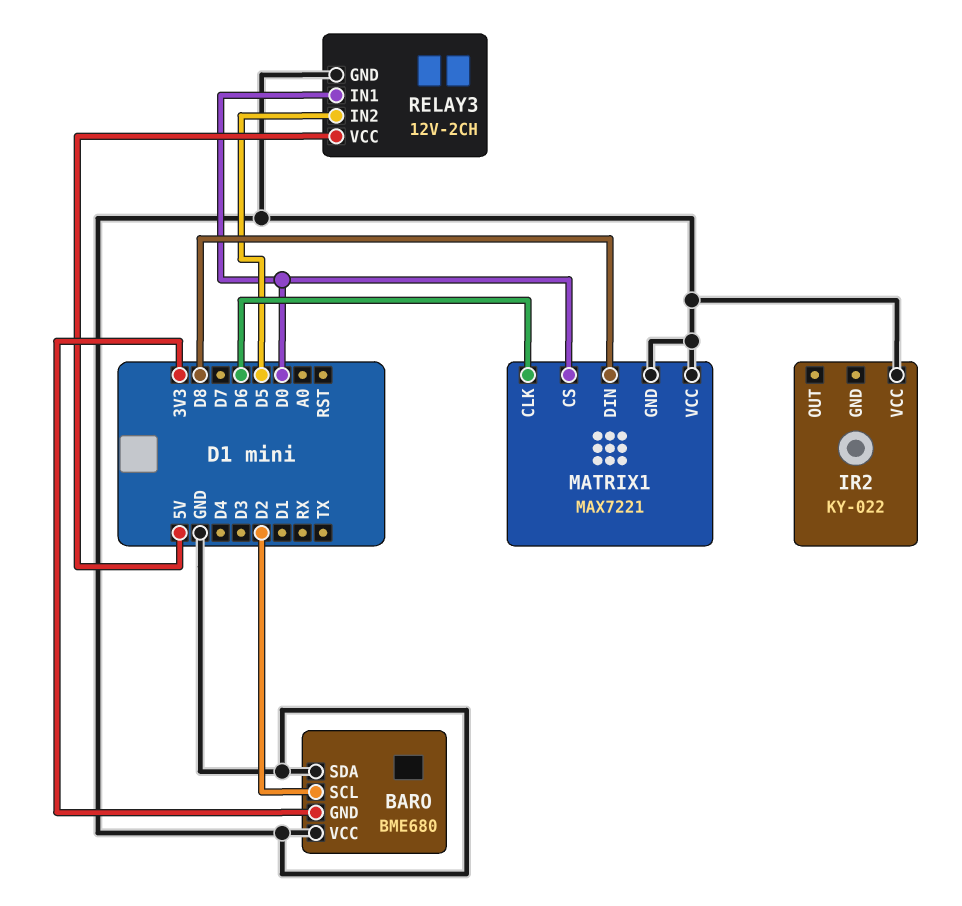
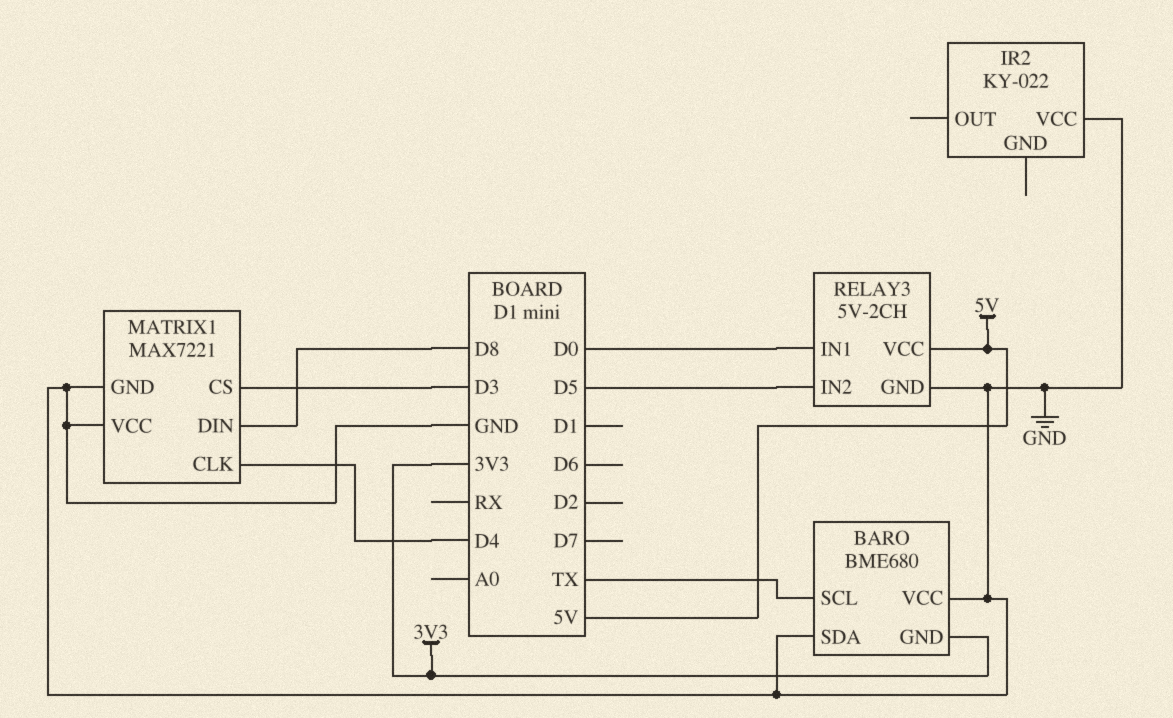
BARO pin SCL: D2 -> TX
MATRIX1 pin CLK: D6 -> D4
MATRIX1 pin CS: D0 -> D3
RELAY3: 12V-2CH -> 5V-2CH

